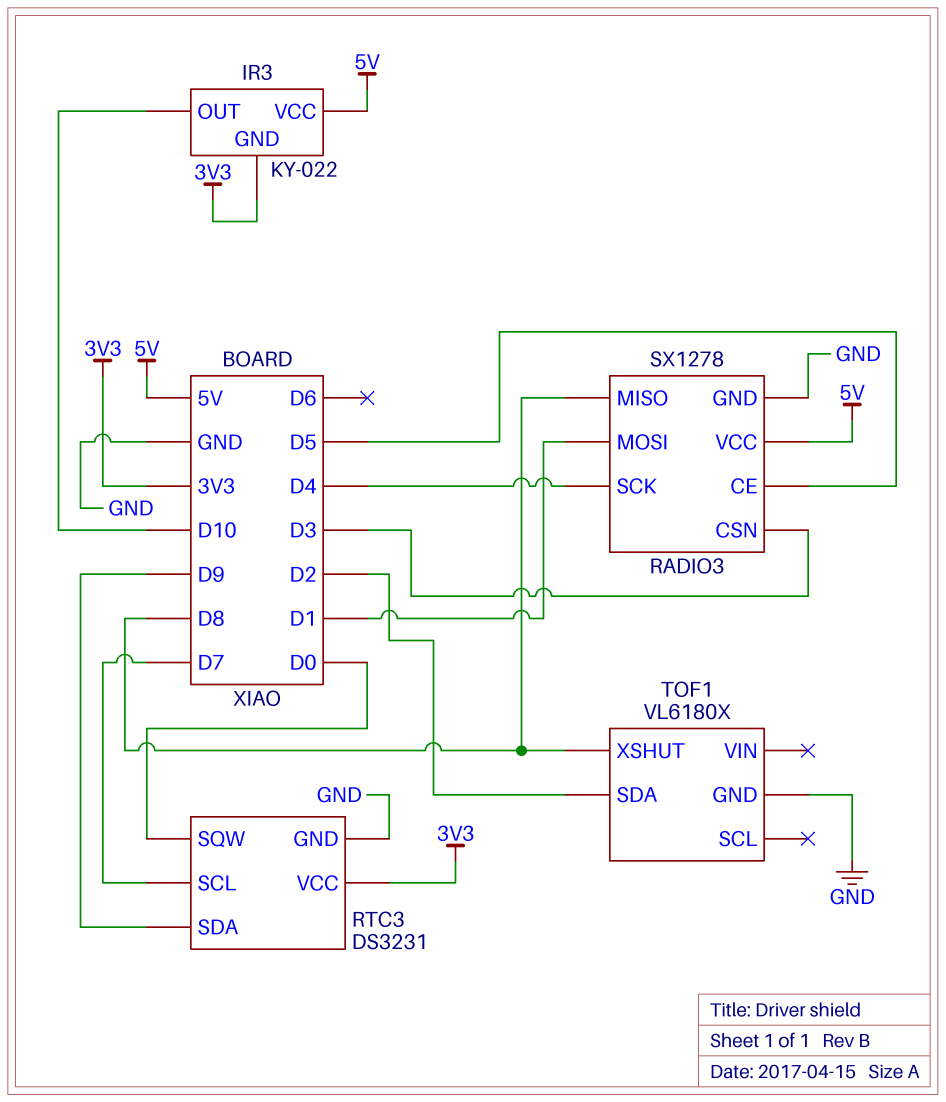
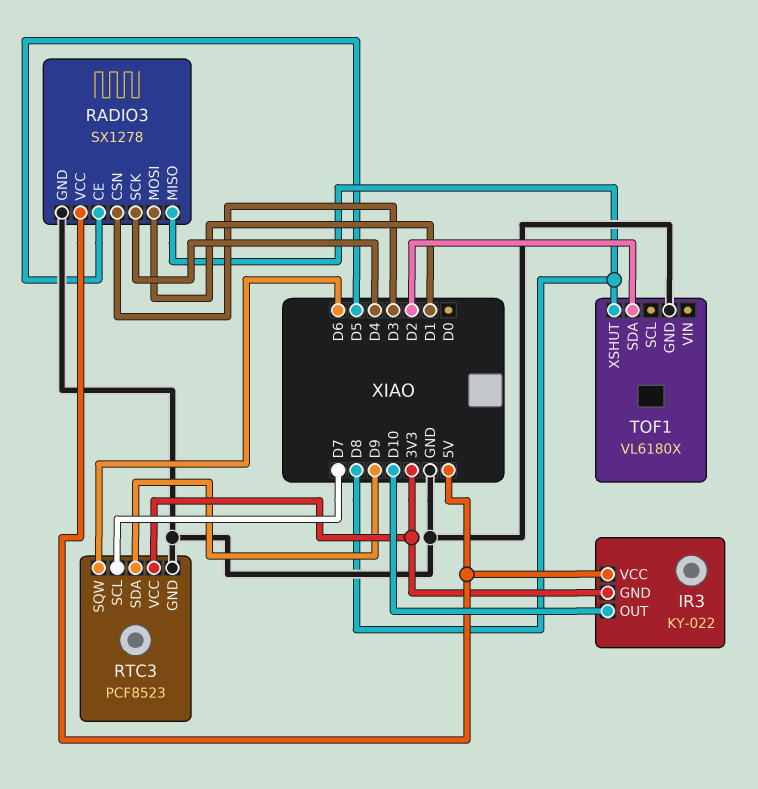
RTC3: DS3231 -> PCF8523
RTC3 pin SQW: D0 -> D6

